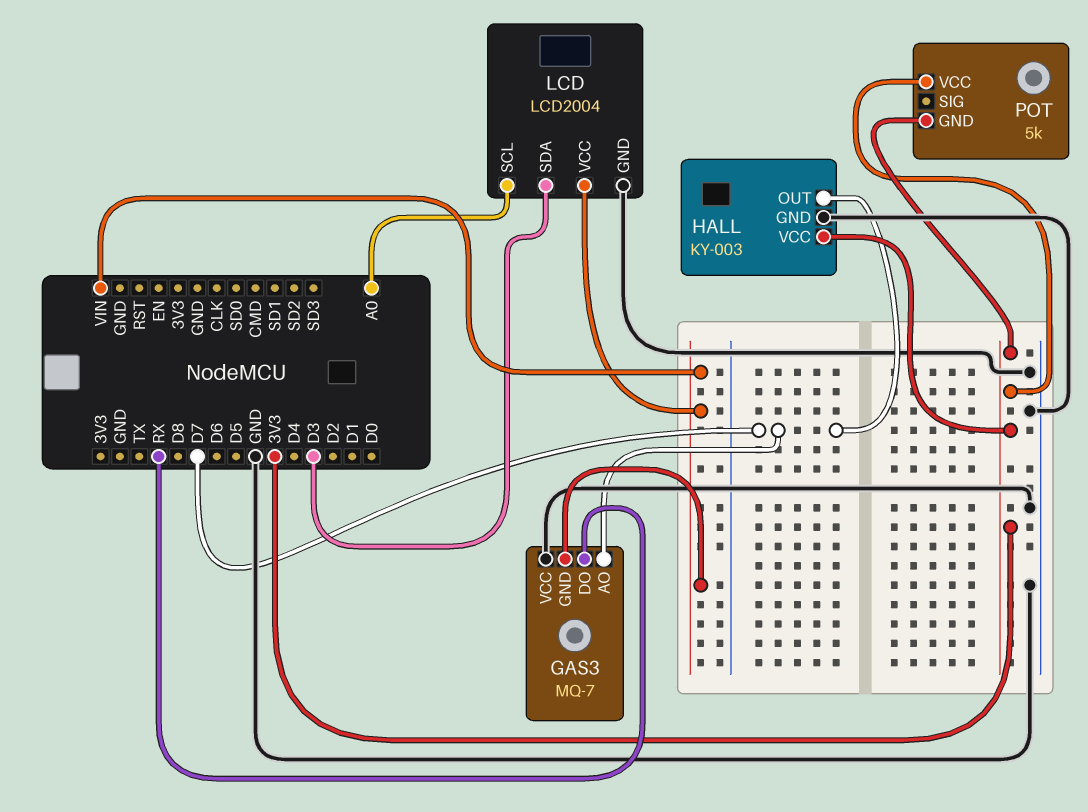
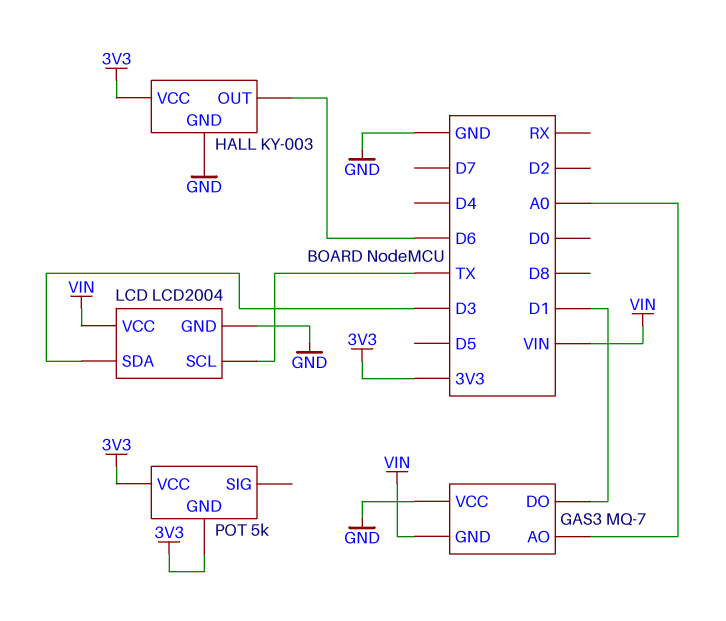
GAS3 pin AO: D7 -> A0
GAS3 pin DO: RX -> D1
HALL pin OUT: D7 -> D6
LCD pin SCL: A0 -> TX

